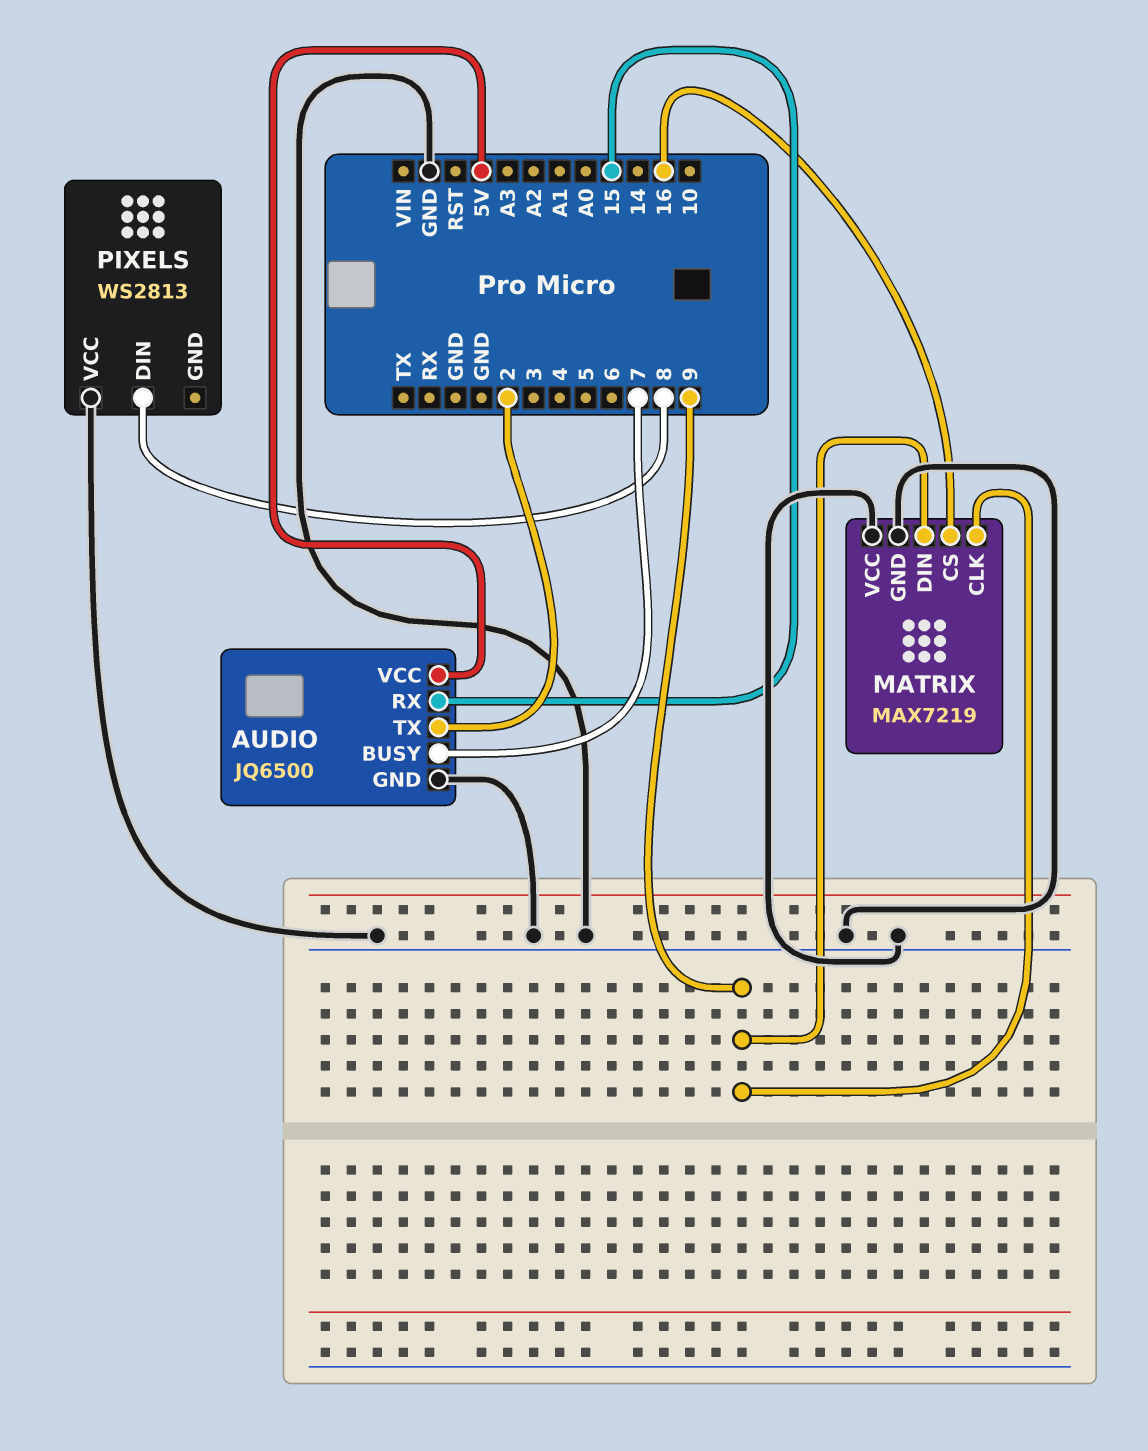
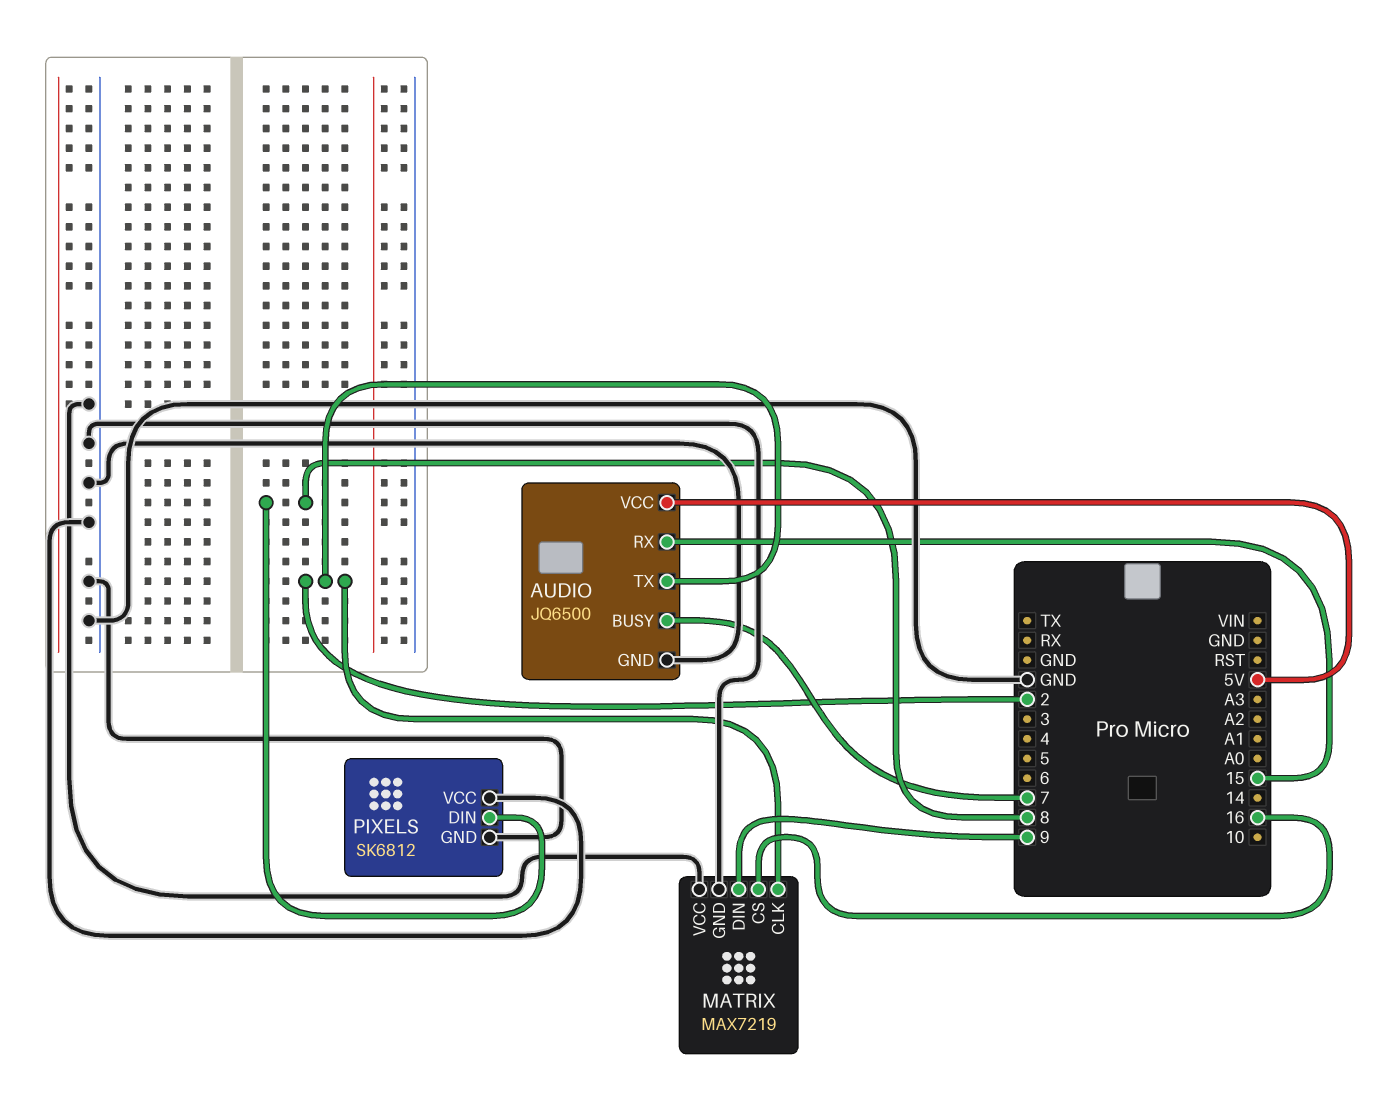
MATRIX pin CLK: 9 -> 2
PIXELS: WS2813 -> SK6812
PIXELS pin GND: none -> GND

